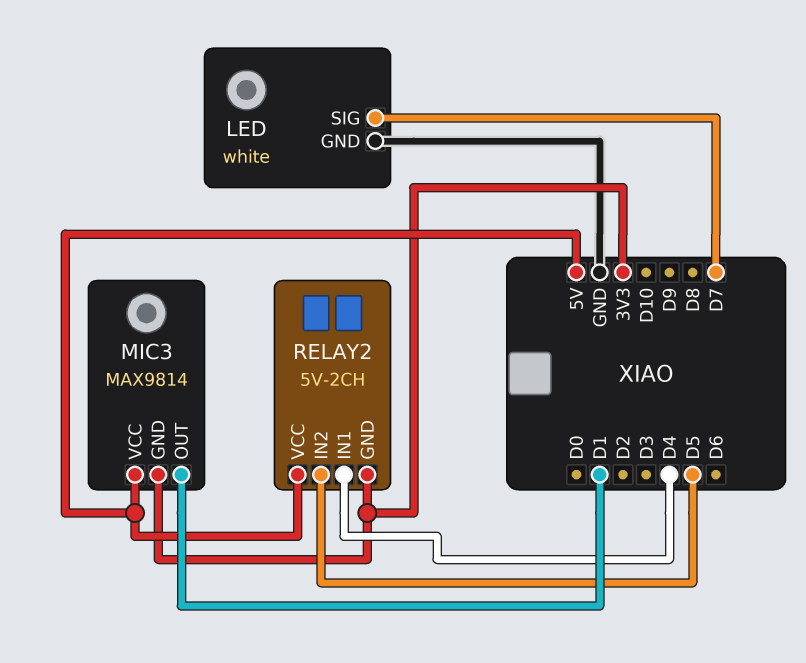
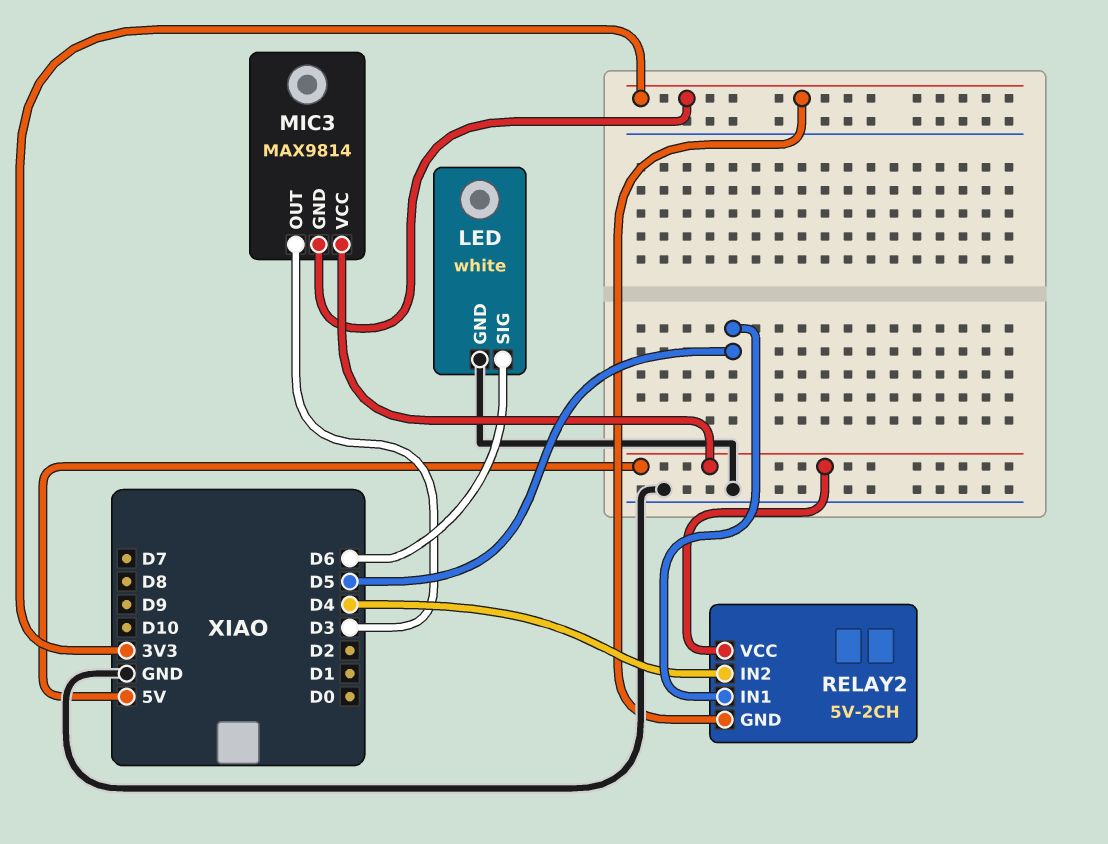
LED pin SIG: D7 -> D6
MIC3 pin OUT: D1 -> D3
RELAY2 pin IN1: D4 -> D5
RELAY2 pin IN2: D5 -> D4

